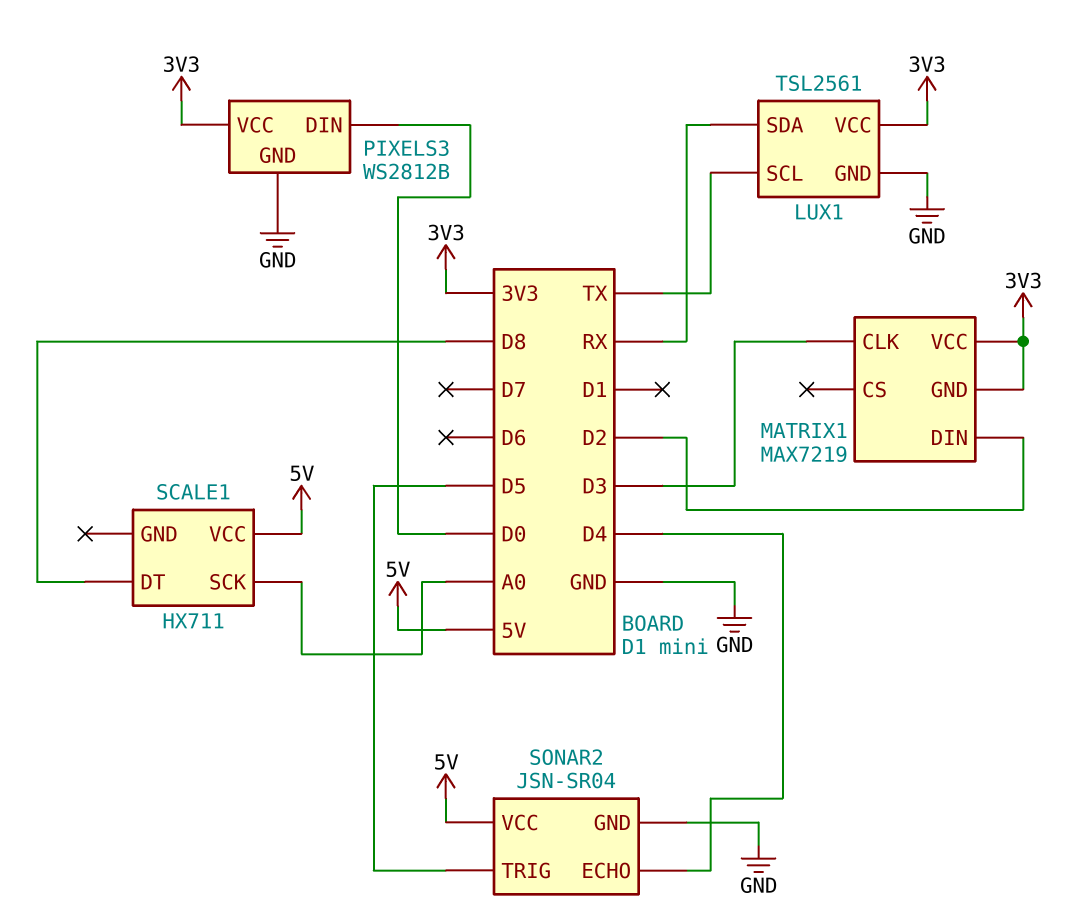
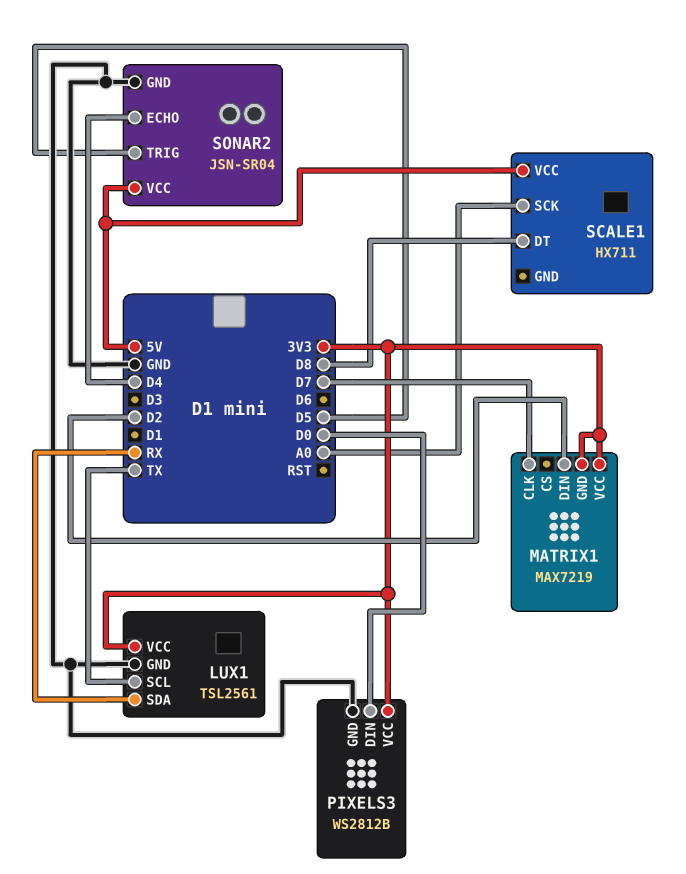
MATRIX1 pin CLK: D3 -> D7

